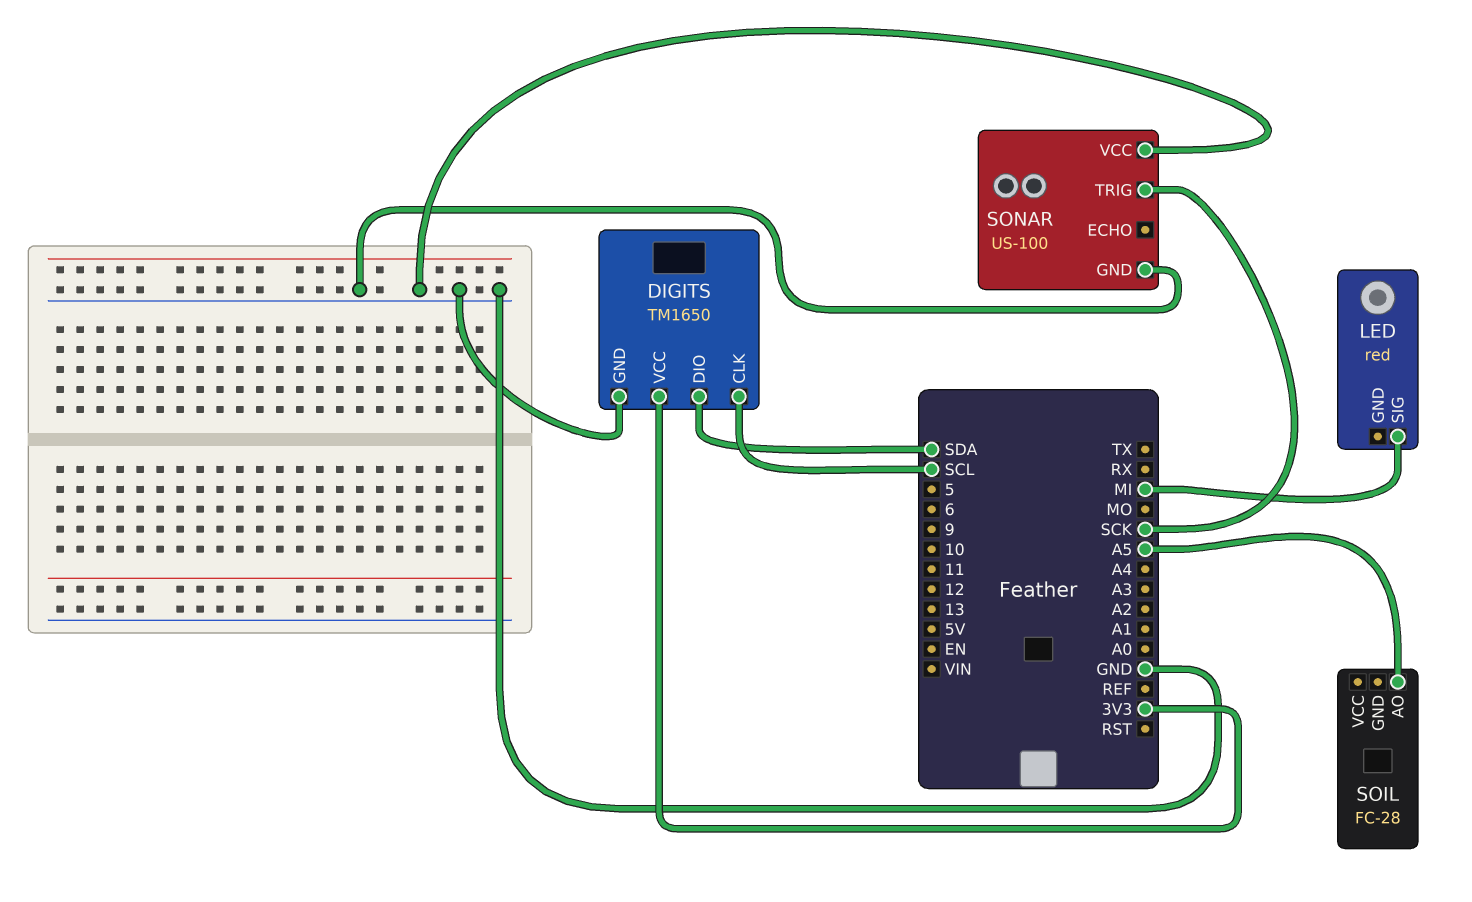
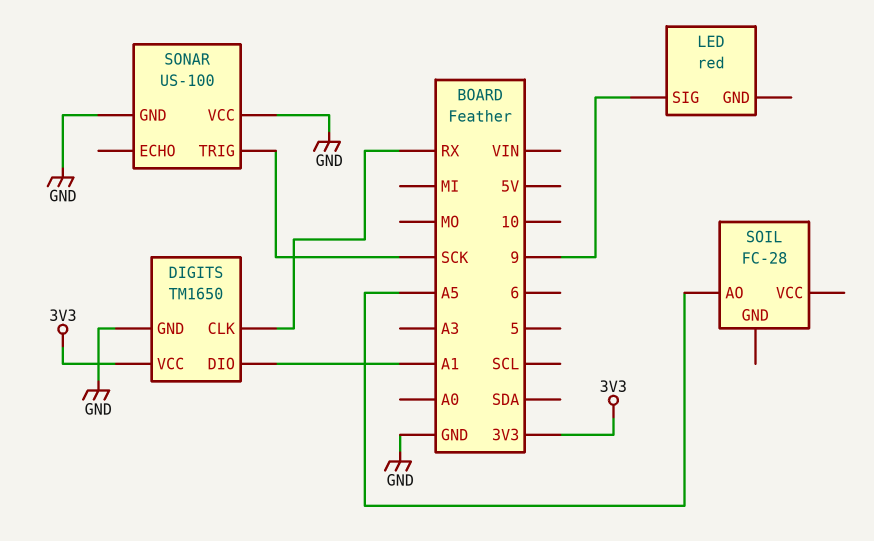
DIGITS pin CLK: SCL -> RX
DIGITS pin DIO: SDA -> A1
LED pin SIG: MI -> 9

